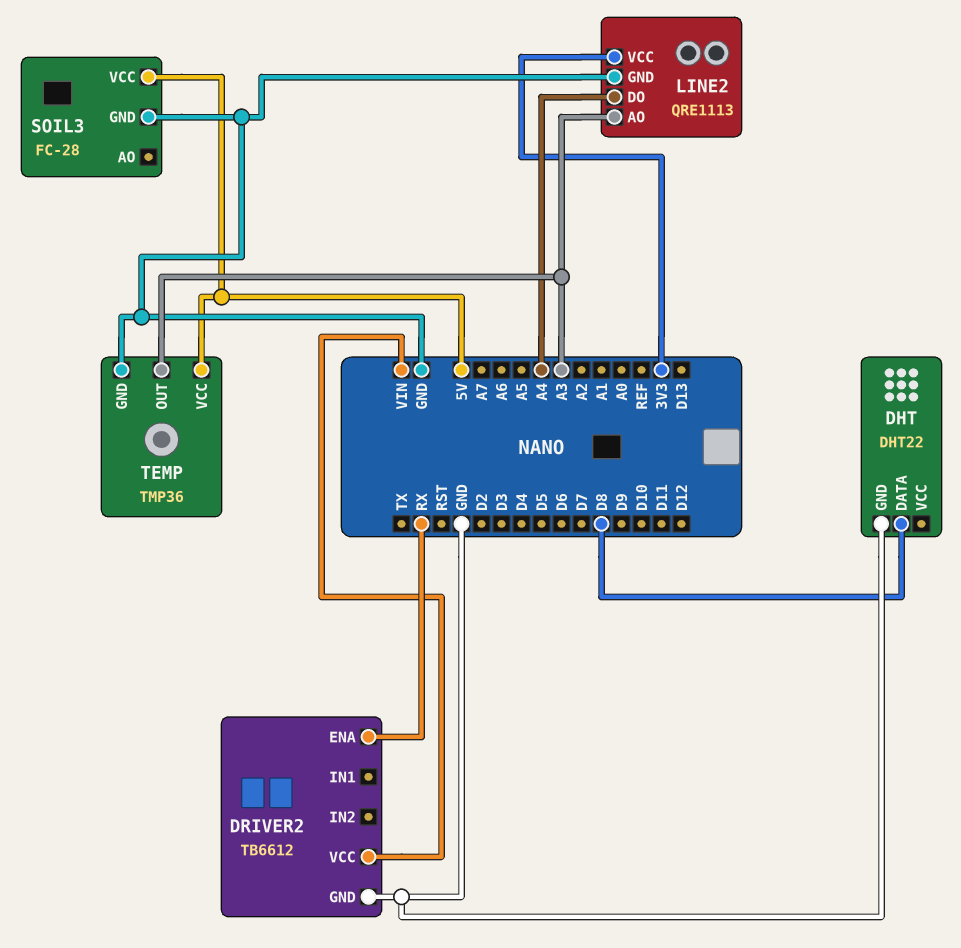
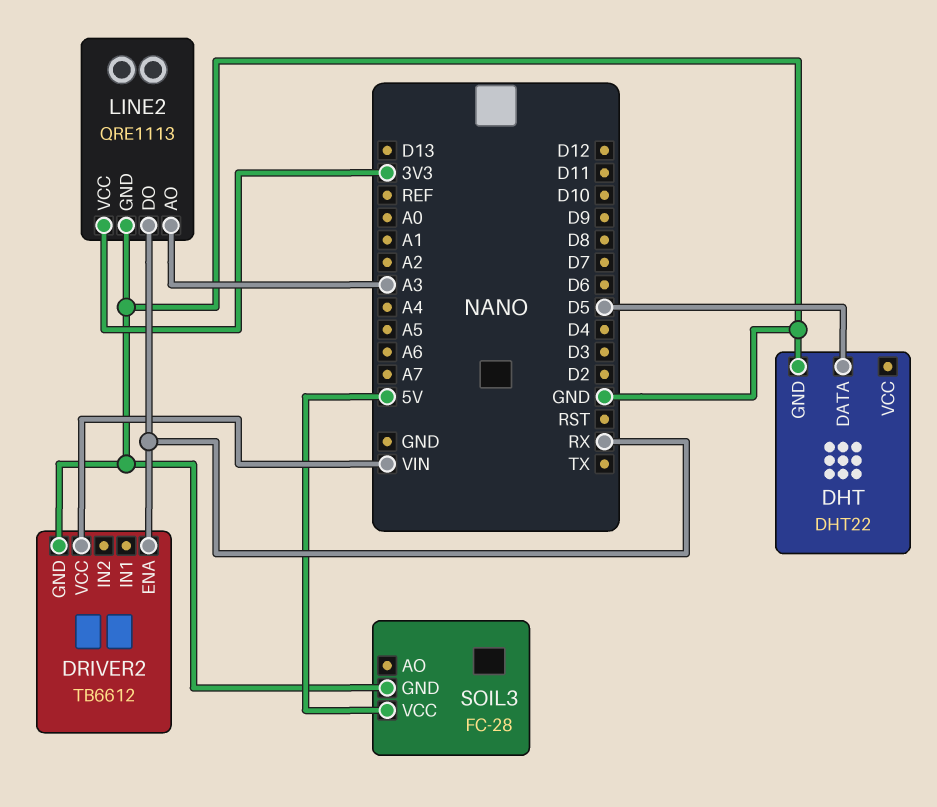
DHT pin DATA: D8 -> D5
LINE2 pin DO: A4 -> RX
TEMP: TMP36 -> none
TEMP pin GND: GND -> none
TEMP pin OUT: A3 -> none
TEMP pin VCC: 5V -> none

